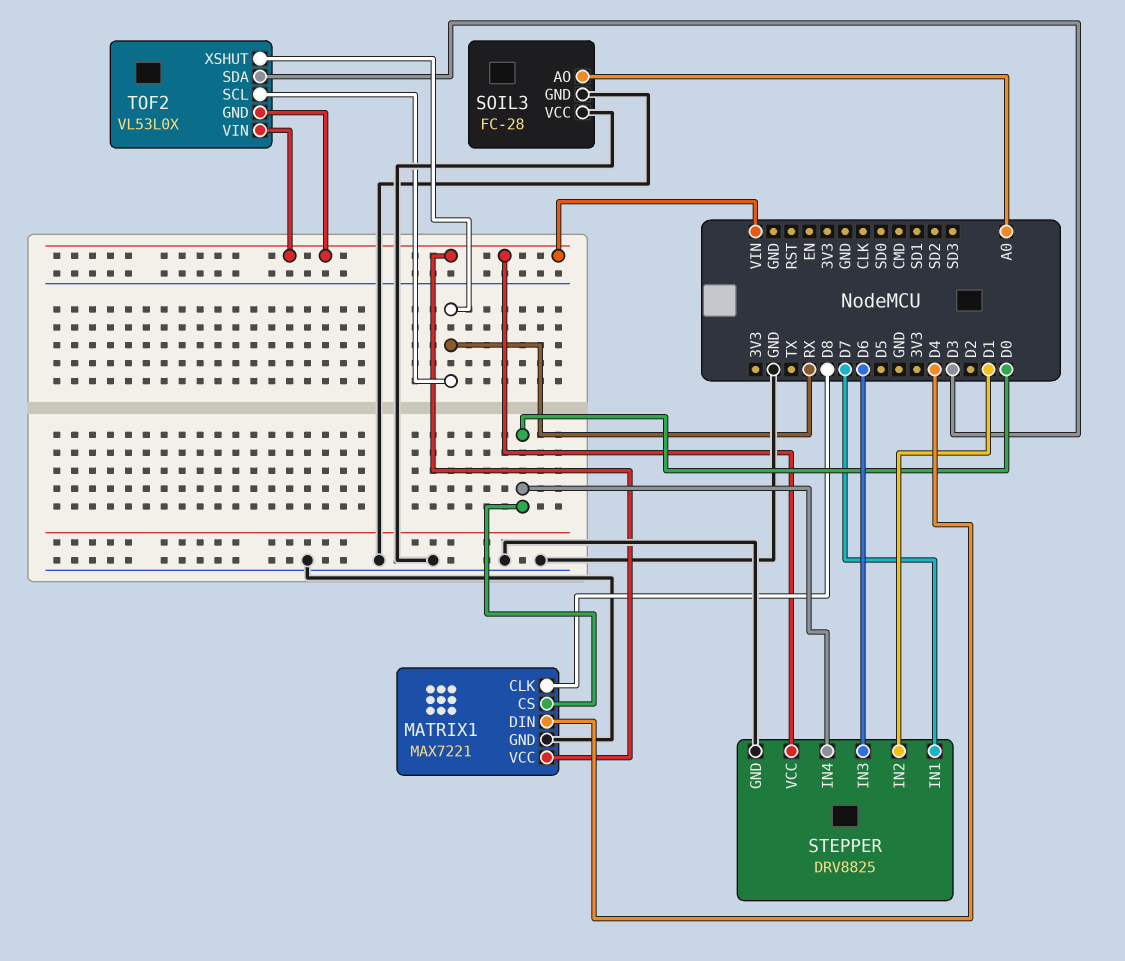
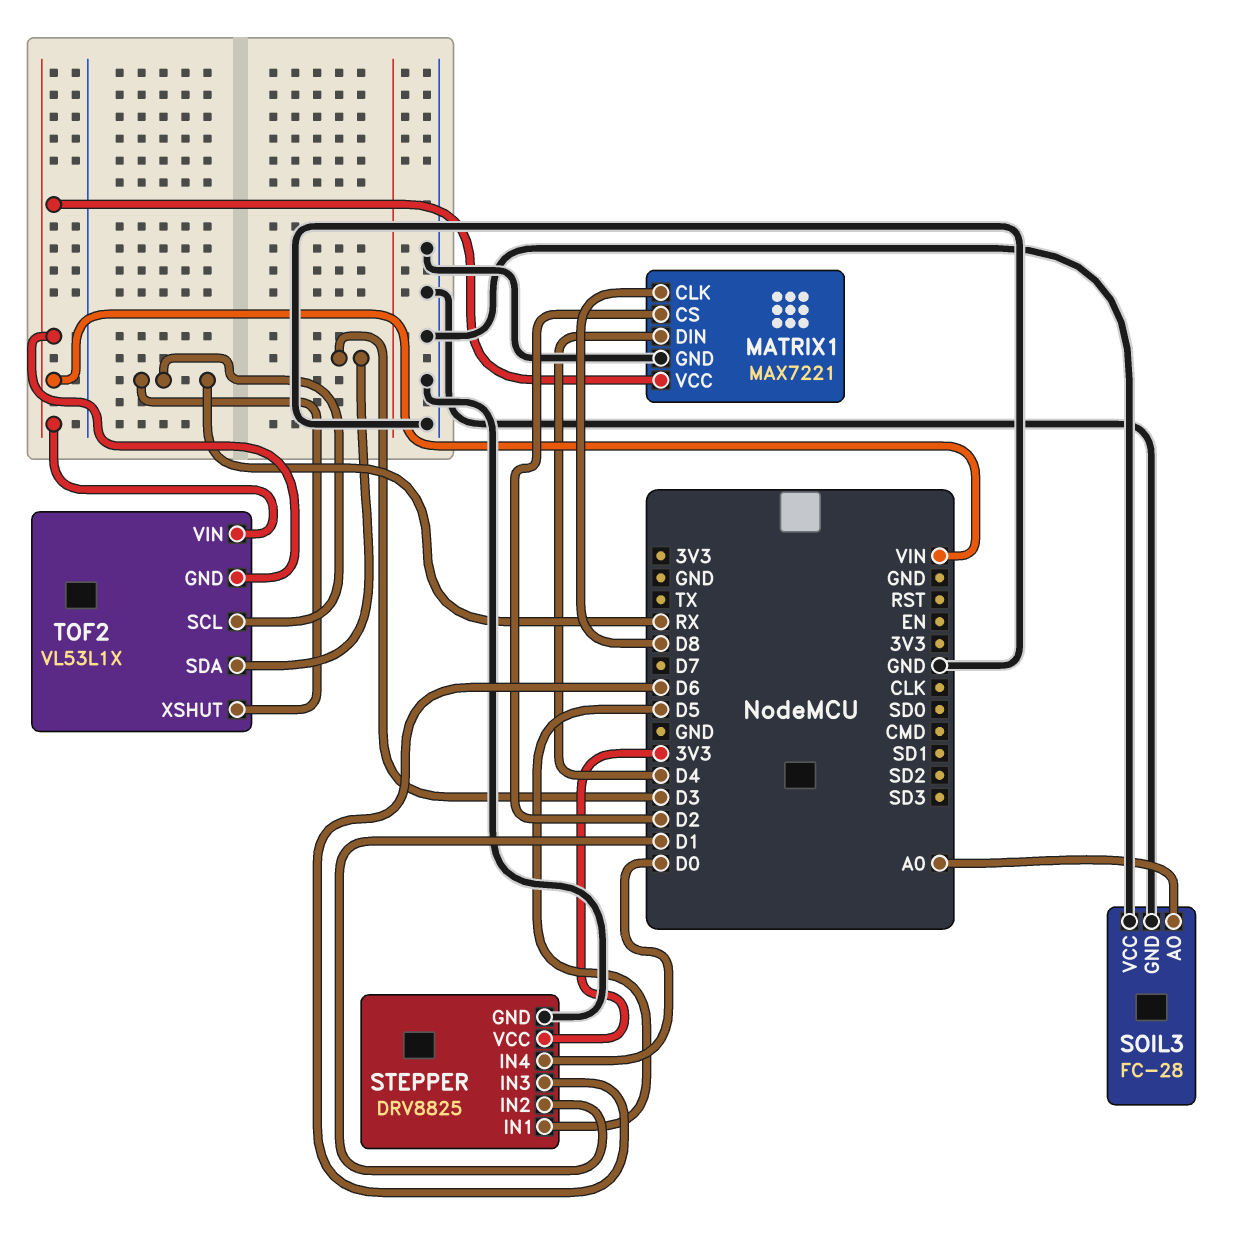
MATRIX1 pin CS: D0 -> D2
STEPPER pin IN1: D7 -> D5
STEPPER pin VCC: VIN -> 3V3
TOF2: VL53L0X -> VL53L1X

